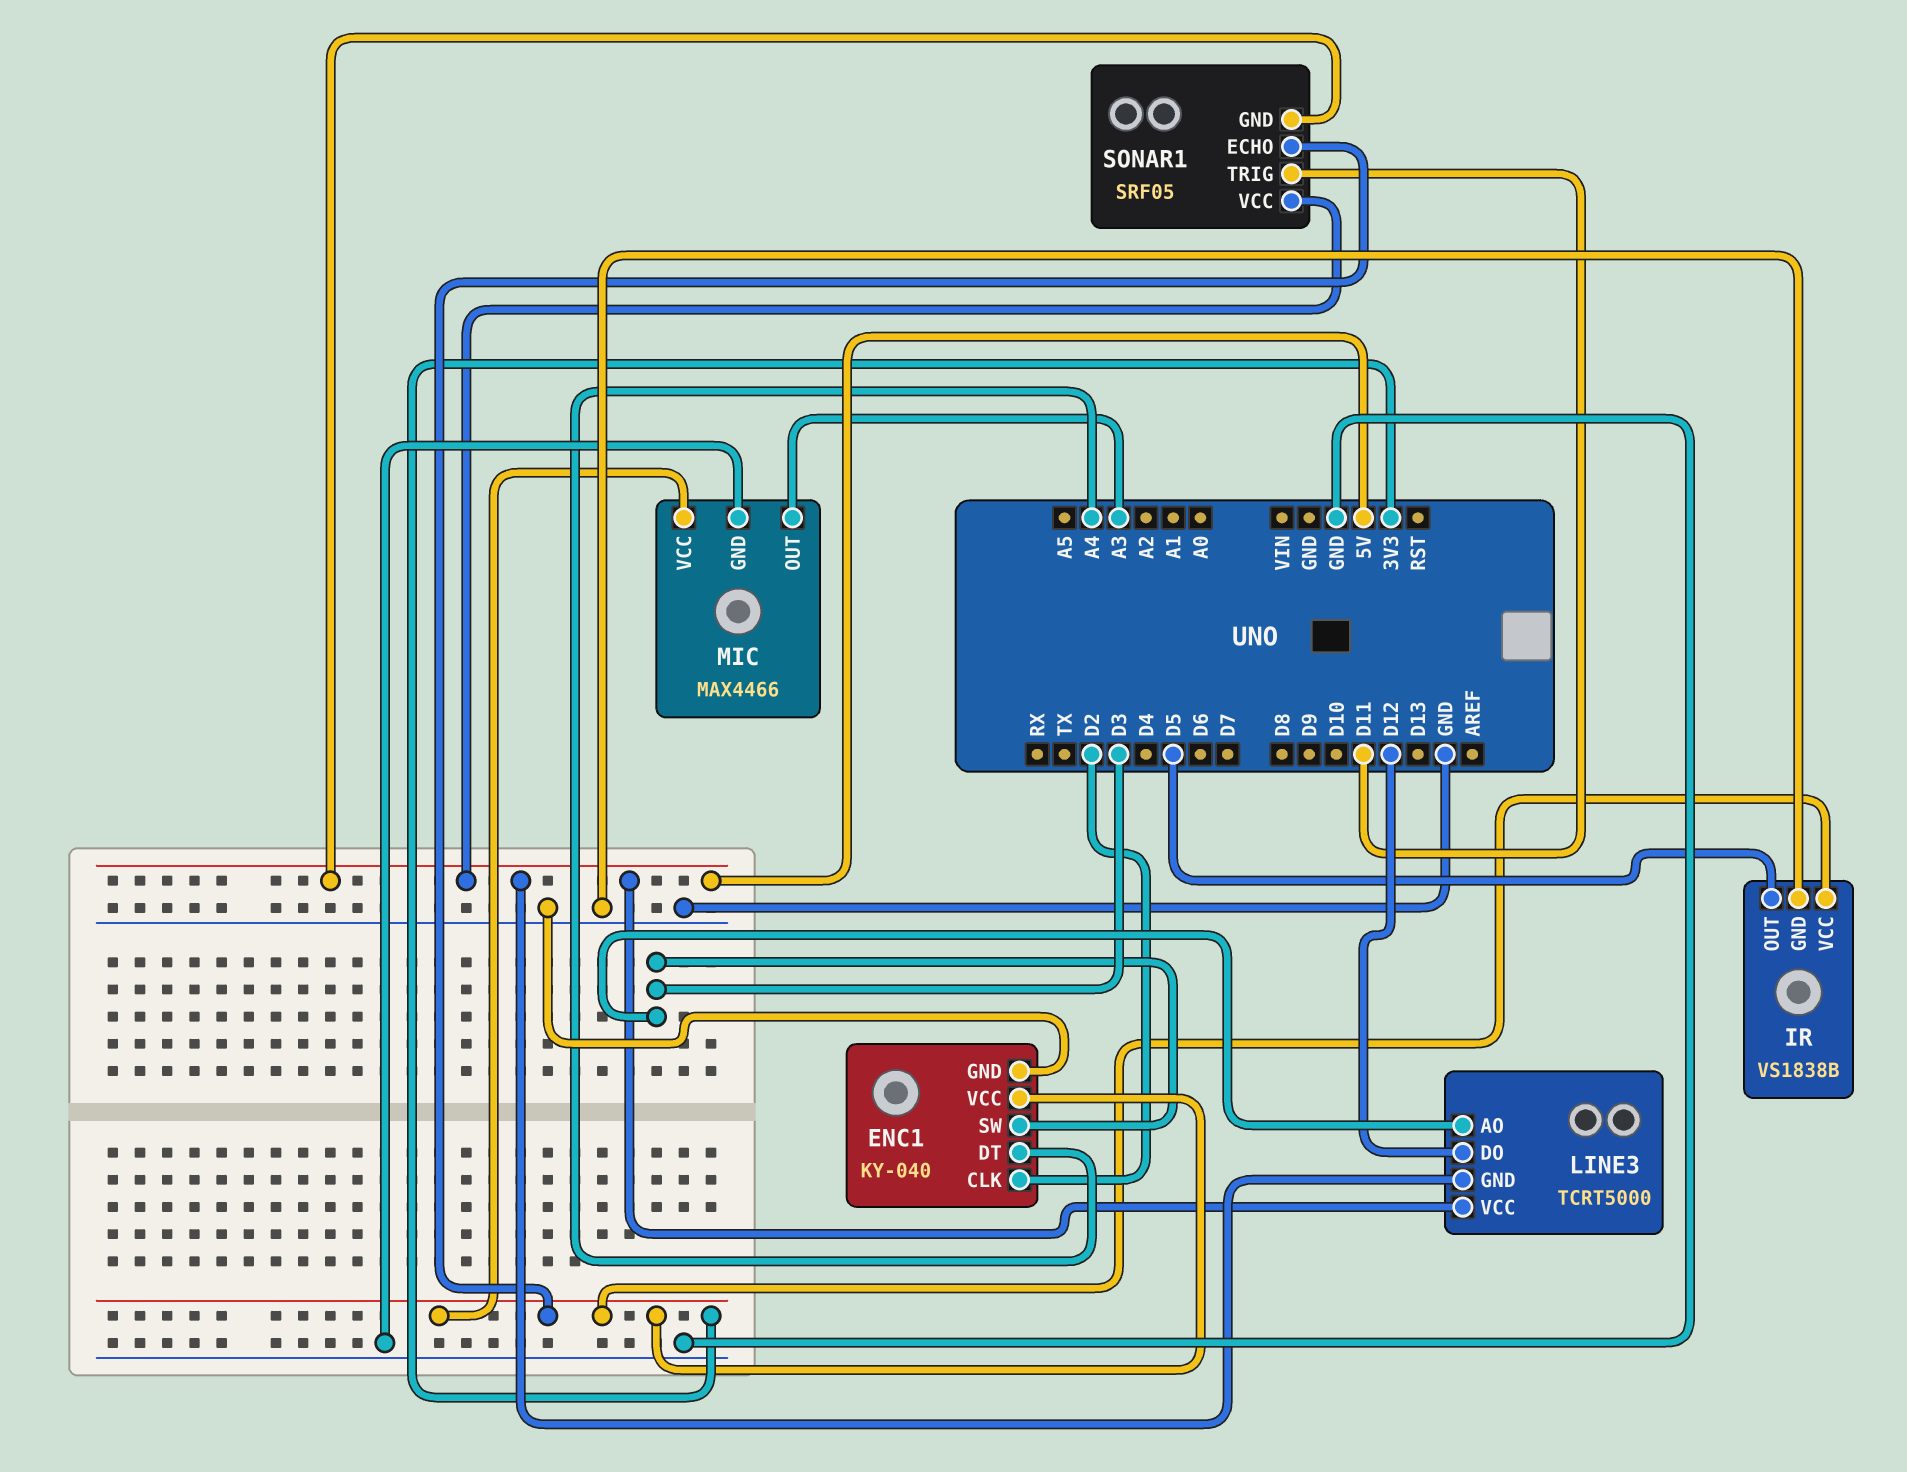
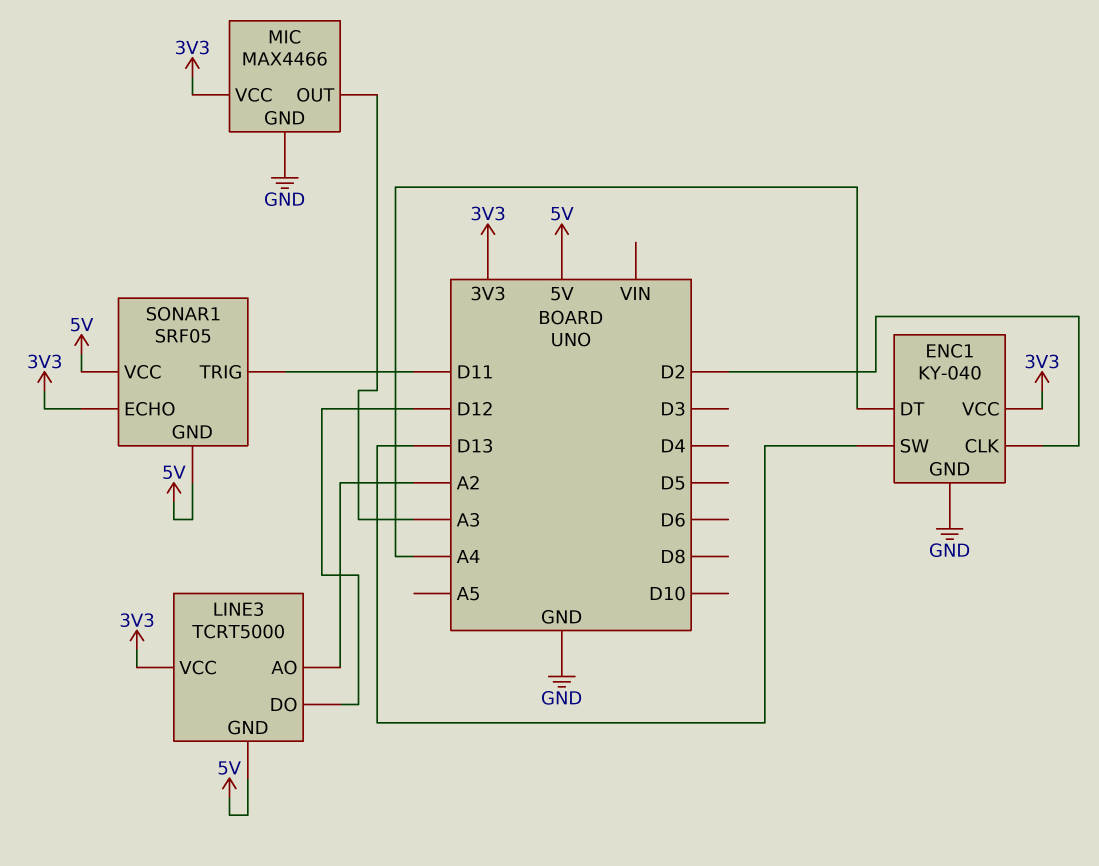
ENC1 pin SW: D3 -> D13
IR: VS1838B -> none
IR pin GND: GND -> none
IR pin OUT: D5 -> none
IR pin VCC: 3V3 -> none
LINE3 pin AO: D3 -> A2
LINE3 pin VCC: 5V -> 3V3

